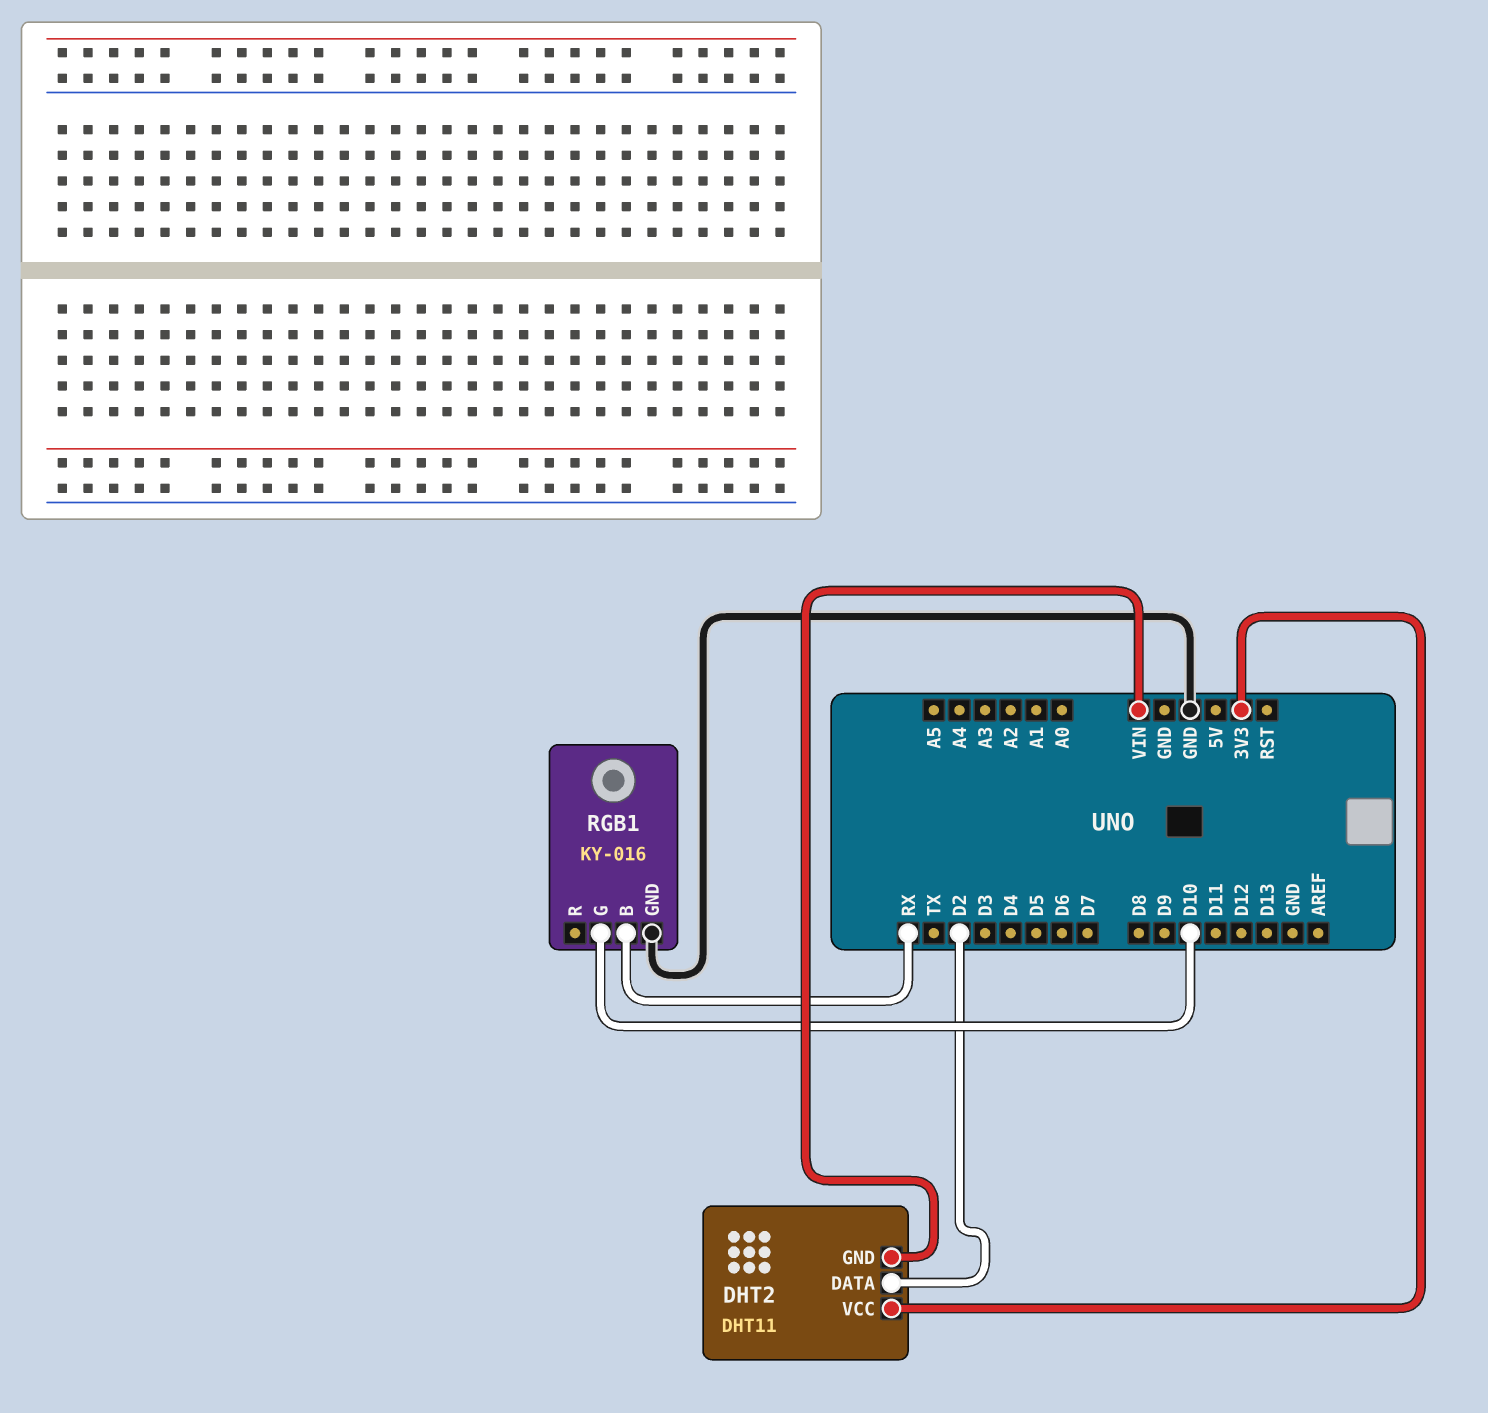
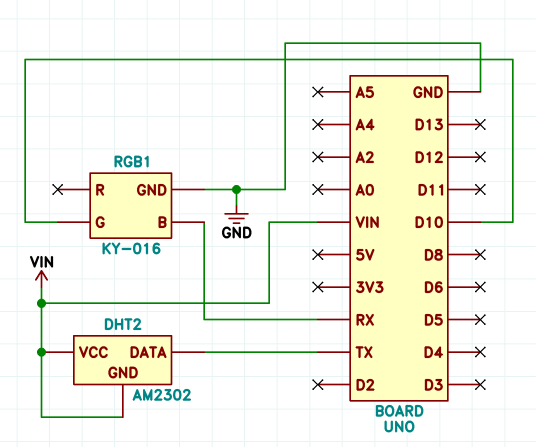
DHT2: DHT11 -> AM2302
DHT2 pin DATA: D2 -> TX
DHT2 pin VCC: 3V3 -> VIN

